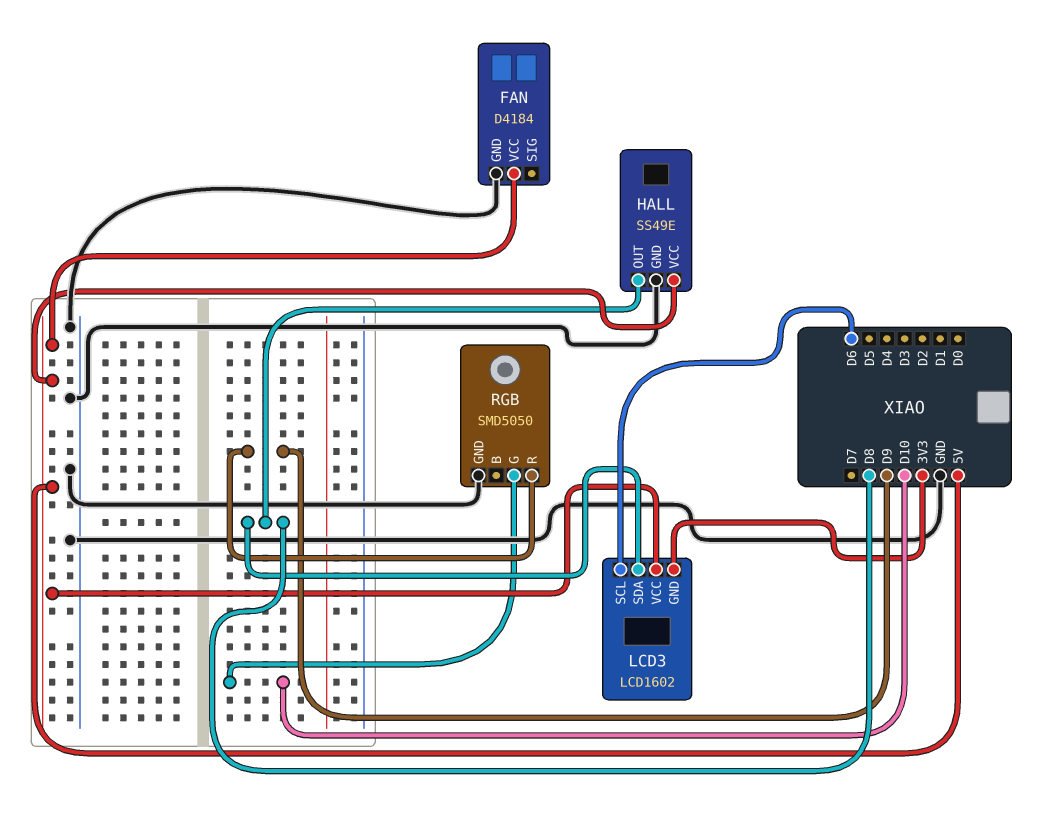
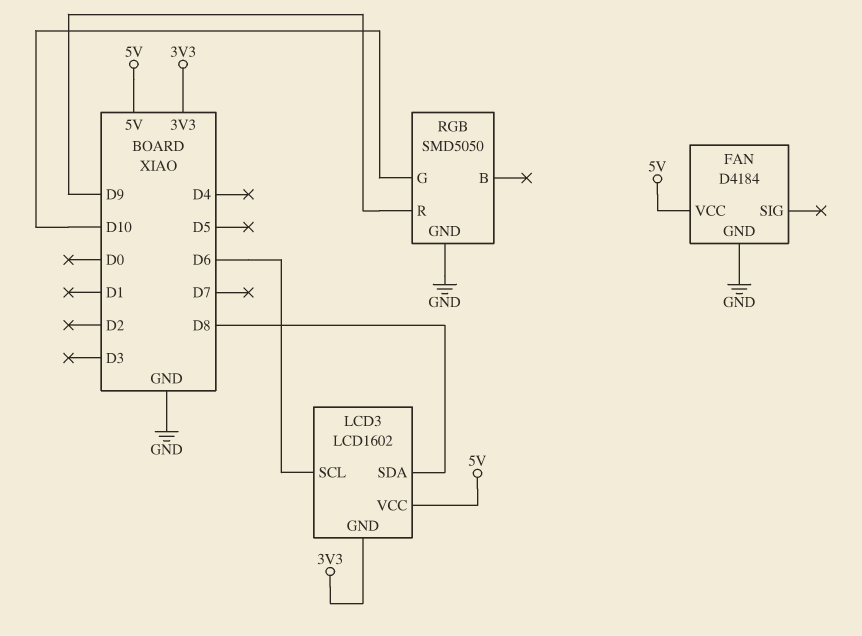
HALL: SS49E -> none
HALL pin GND: GND -> none
HALL pin OUT: D8 -> none
HALL pin VCC: 5V -> none

